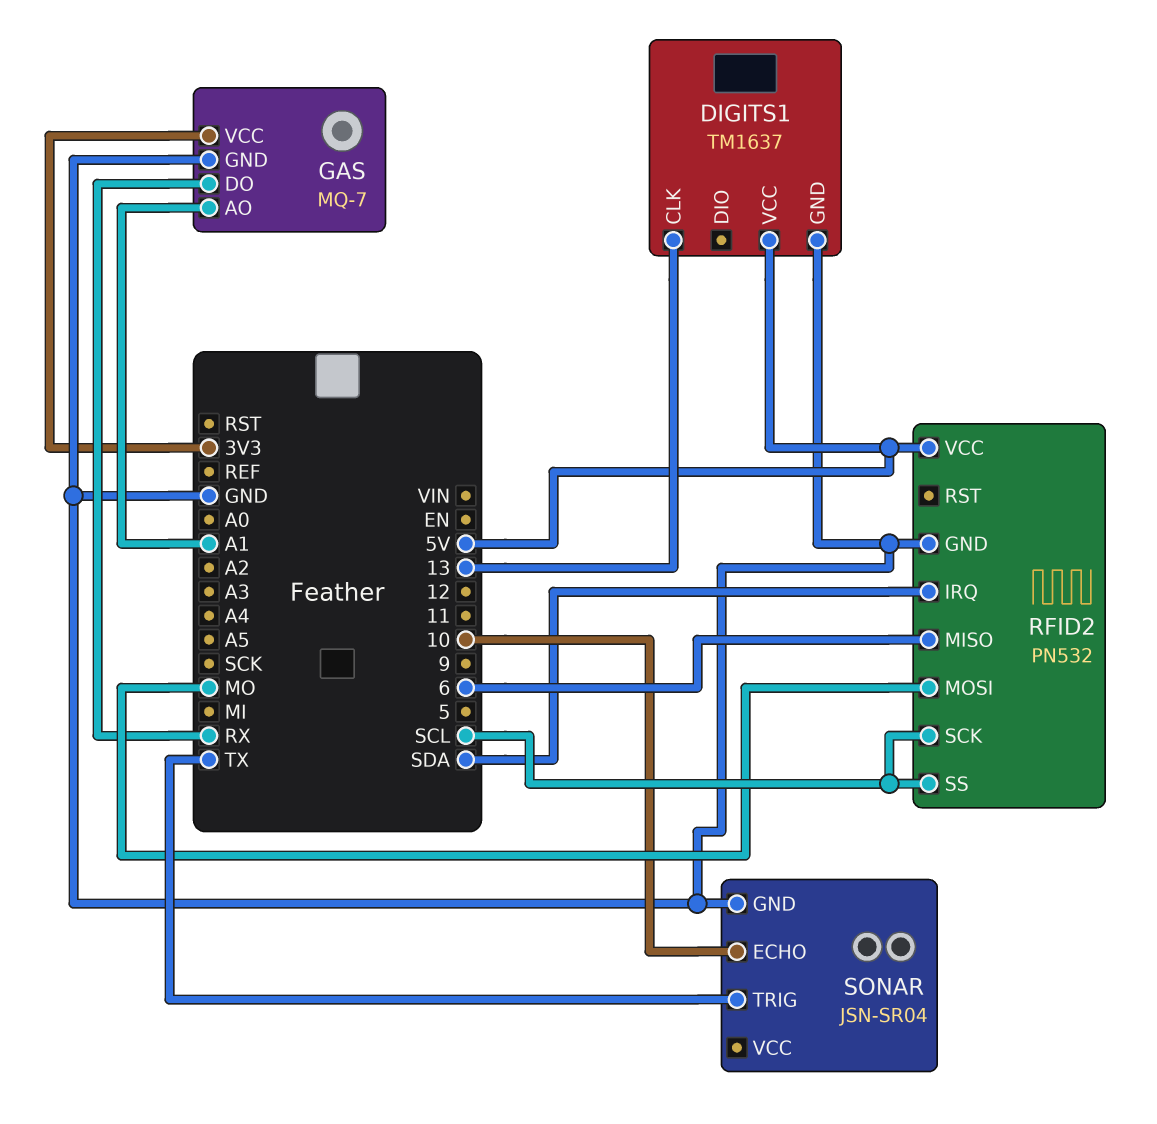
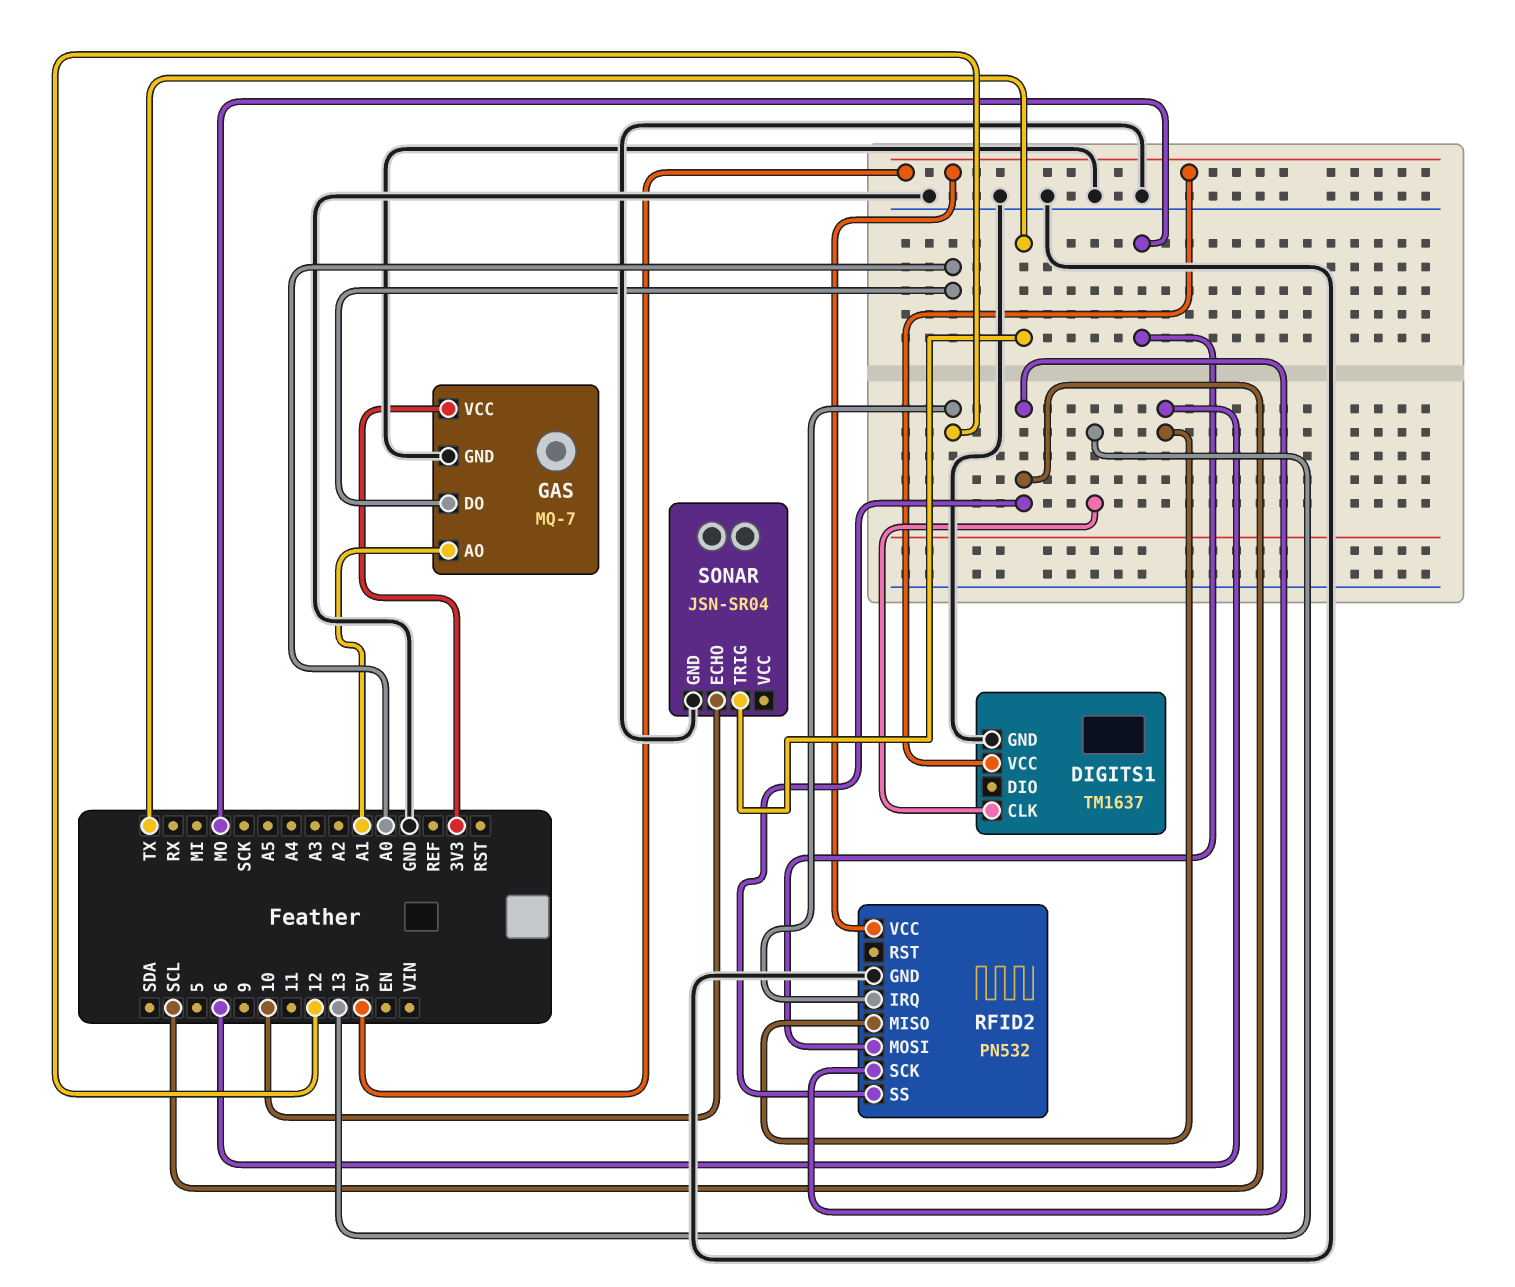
GAS pin DO: RX -> A0
RFID2 pin IRQ: SDA -> 12

